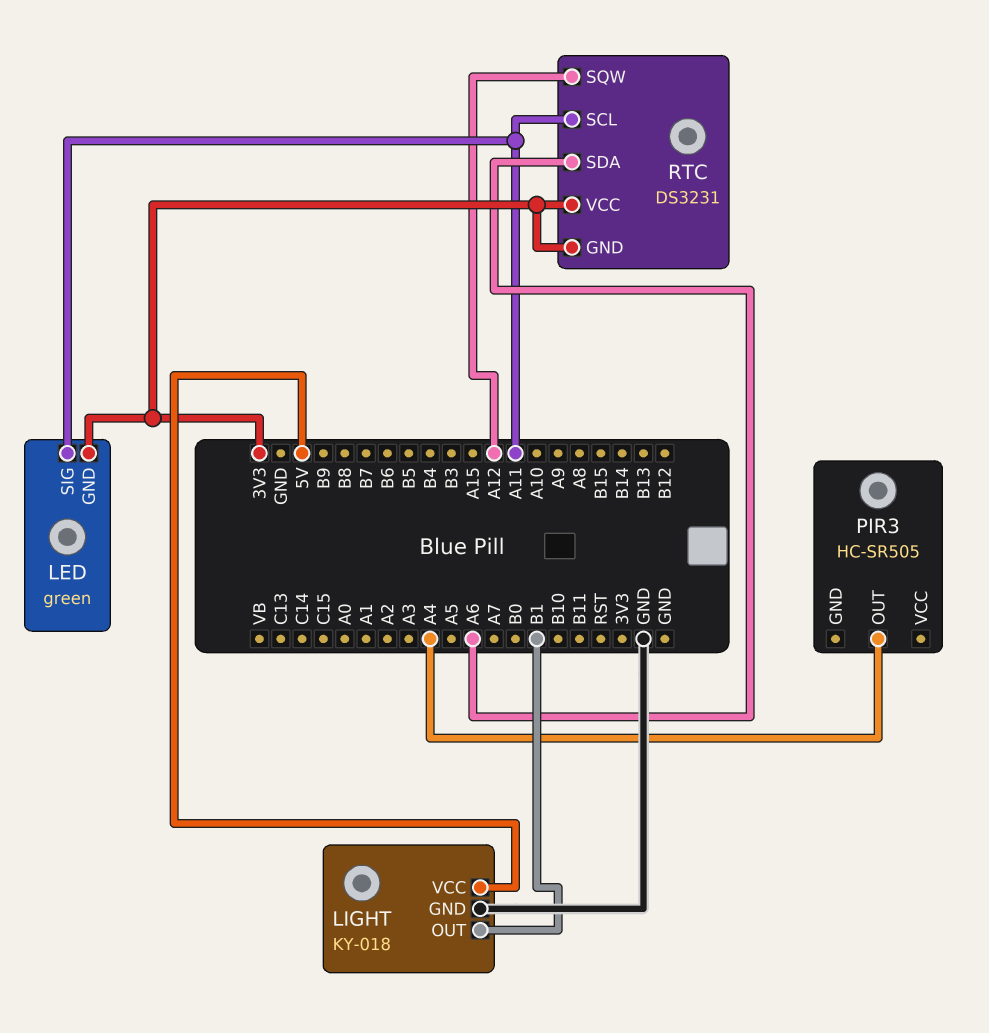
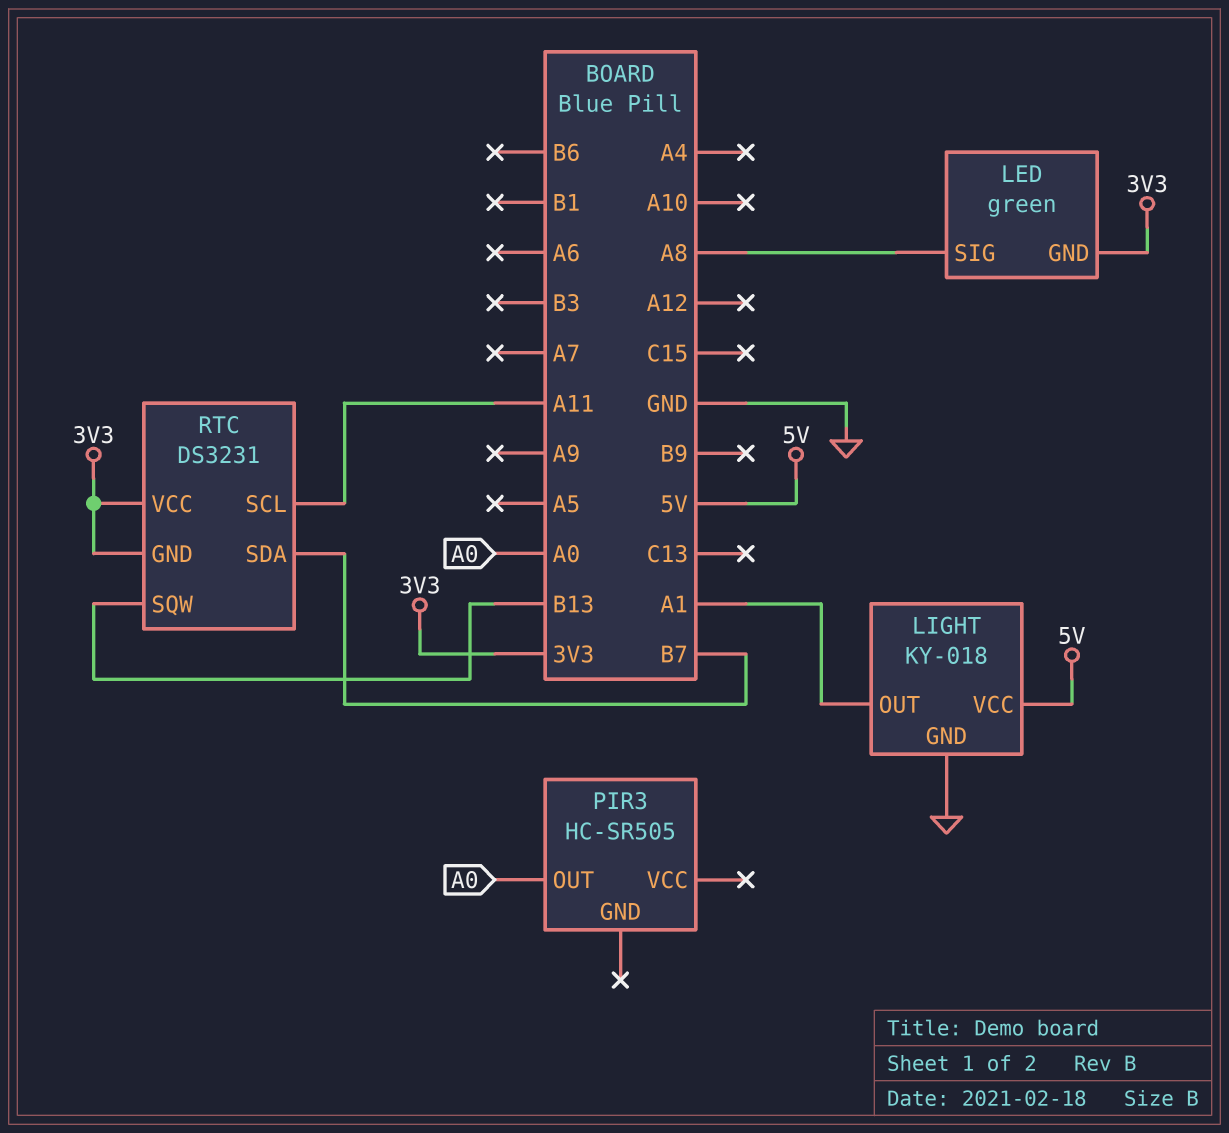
LED pin SIG: A11 -> A8
LIGHT pin OUT: B1 -> A1
PIR3 pin OUT: A4 -> A0
RTC pin SDA: A6 -> B7
RTC pin SQW: A12 -> B13

